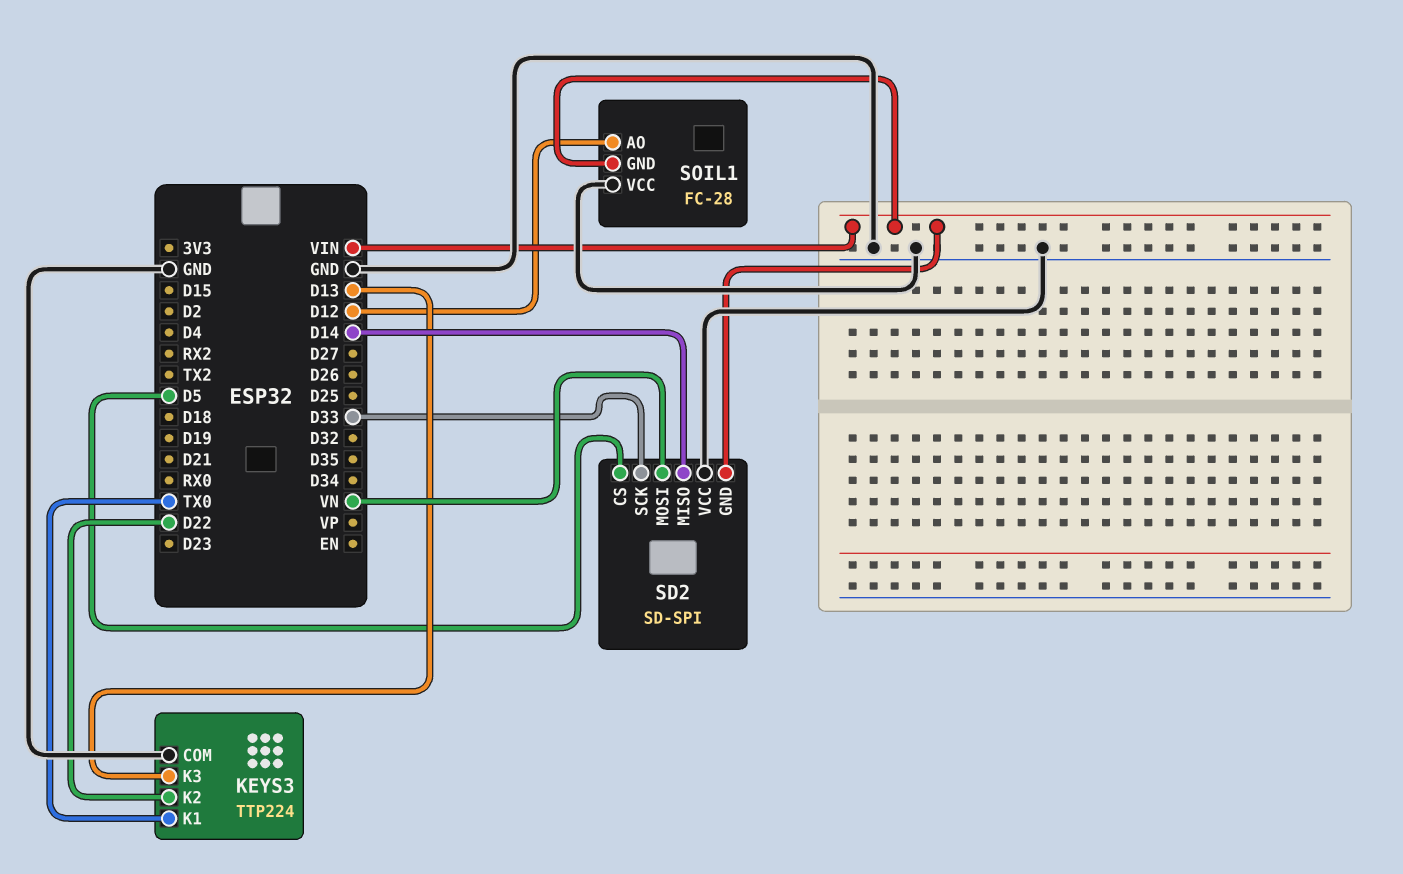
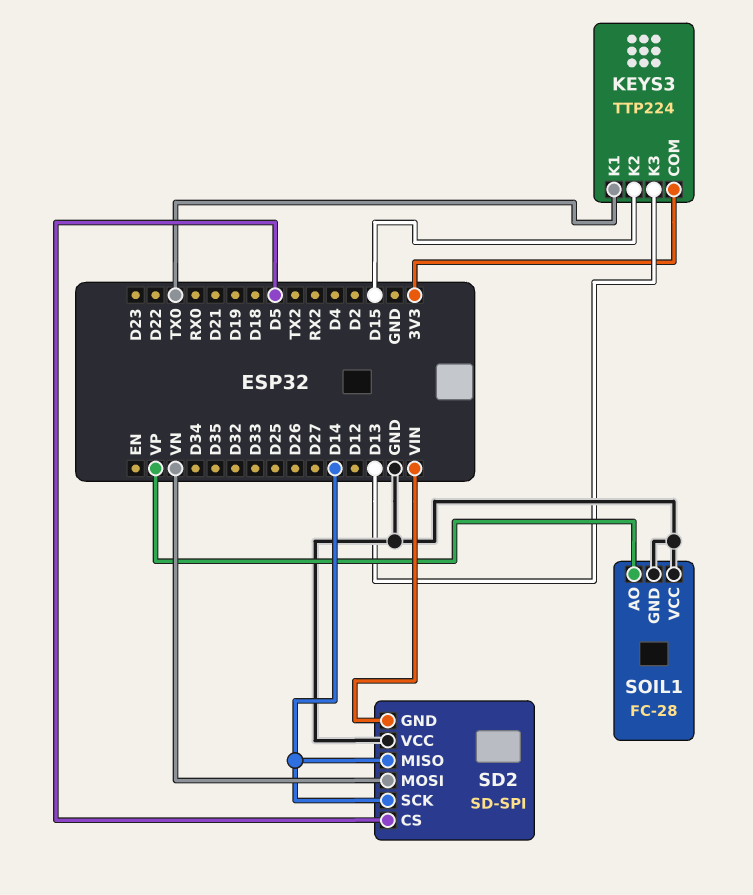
KEYS3 pin COM: GND -> 3V3
KEYS3 pin K2: D22 -> D15
SD2 pin SCK: D33 -> D14
SOIL1 pin AO: D12 -> VP
SOIL1 pin GND: VIN -> GND

